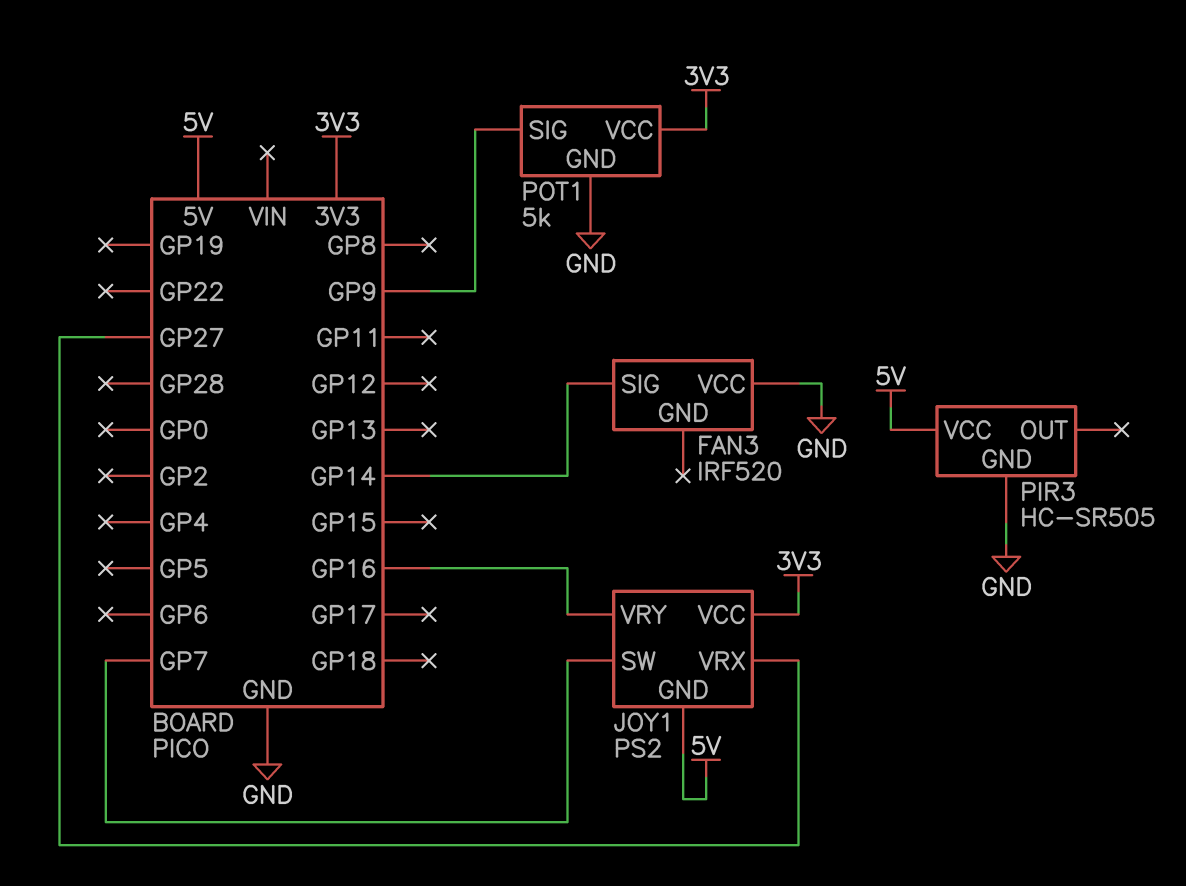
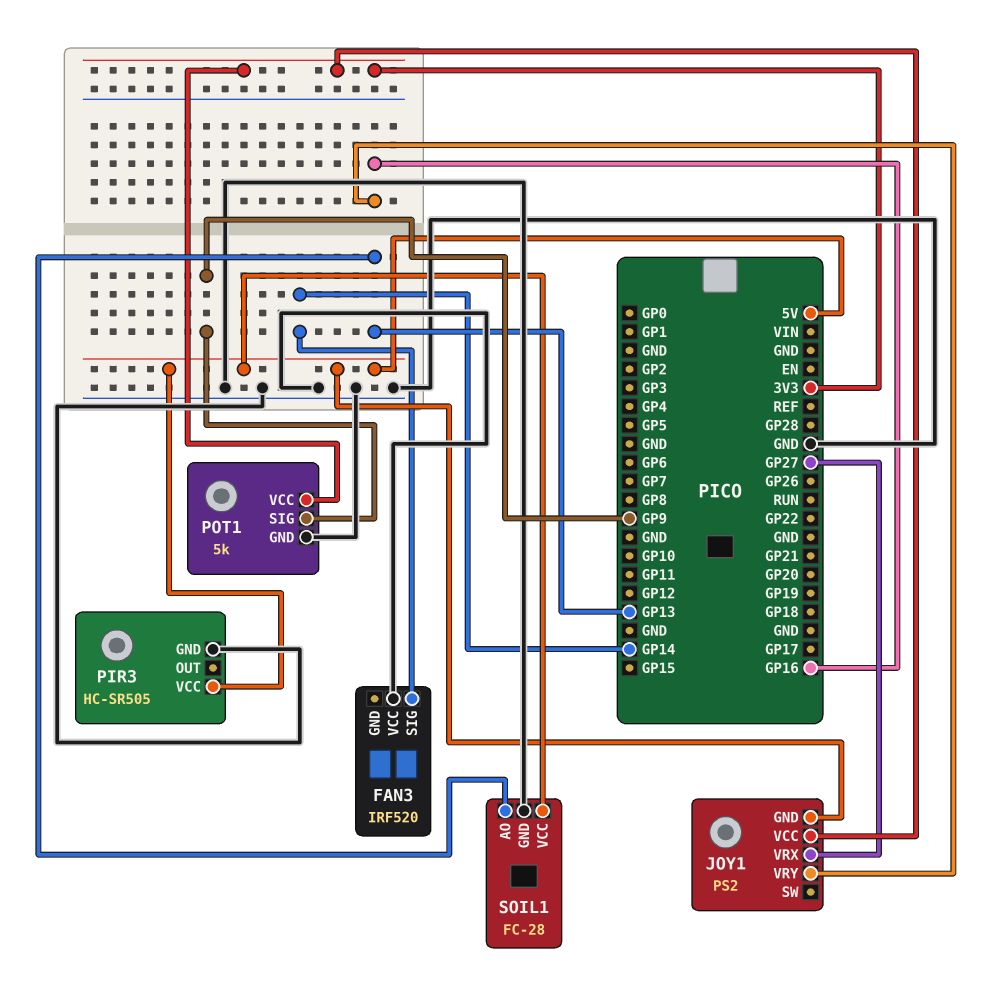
JOY1 pin SW: GP7 -> none
SOIL1: none -> FC-28
SOIL1 pin AO: none -> GP13
SOIL1 pin GND: none -> GND
SOIL1 pin VCC: none -> 5V

